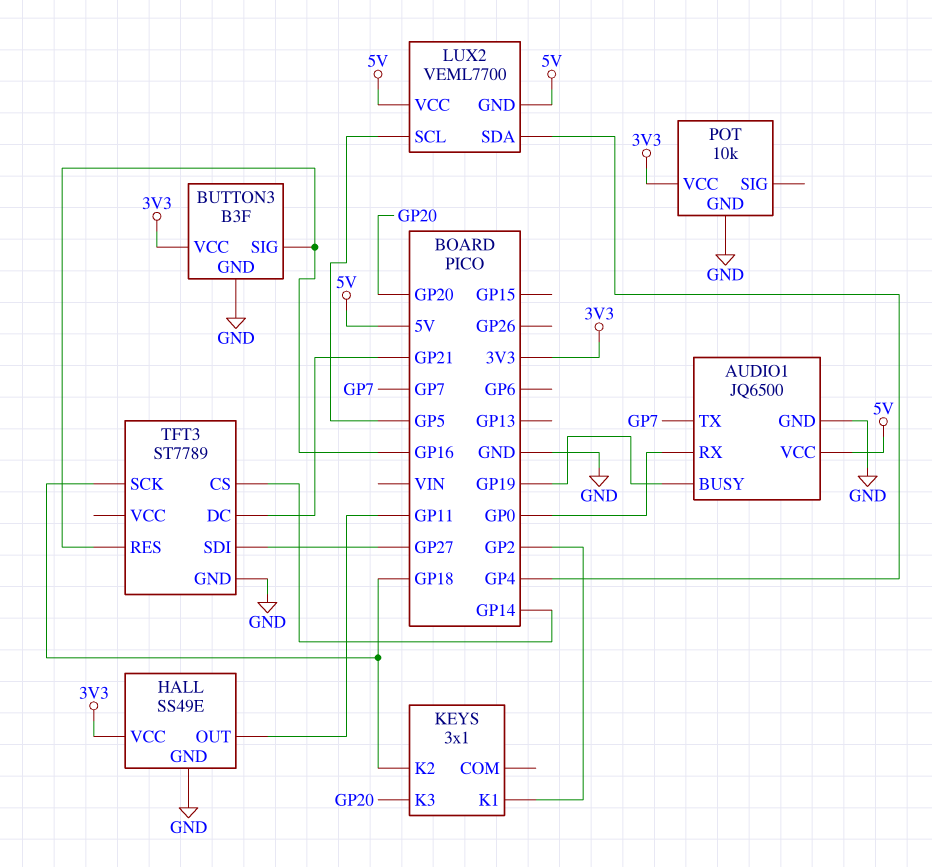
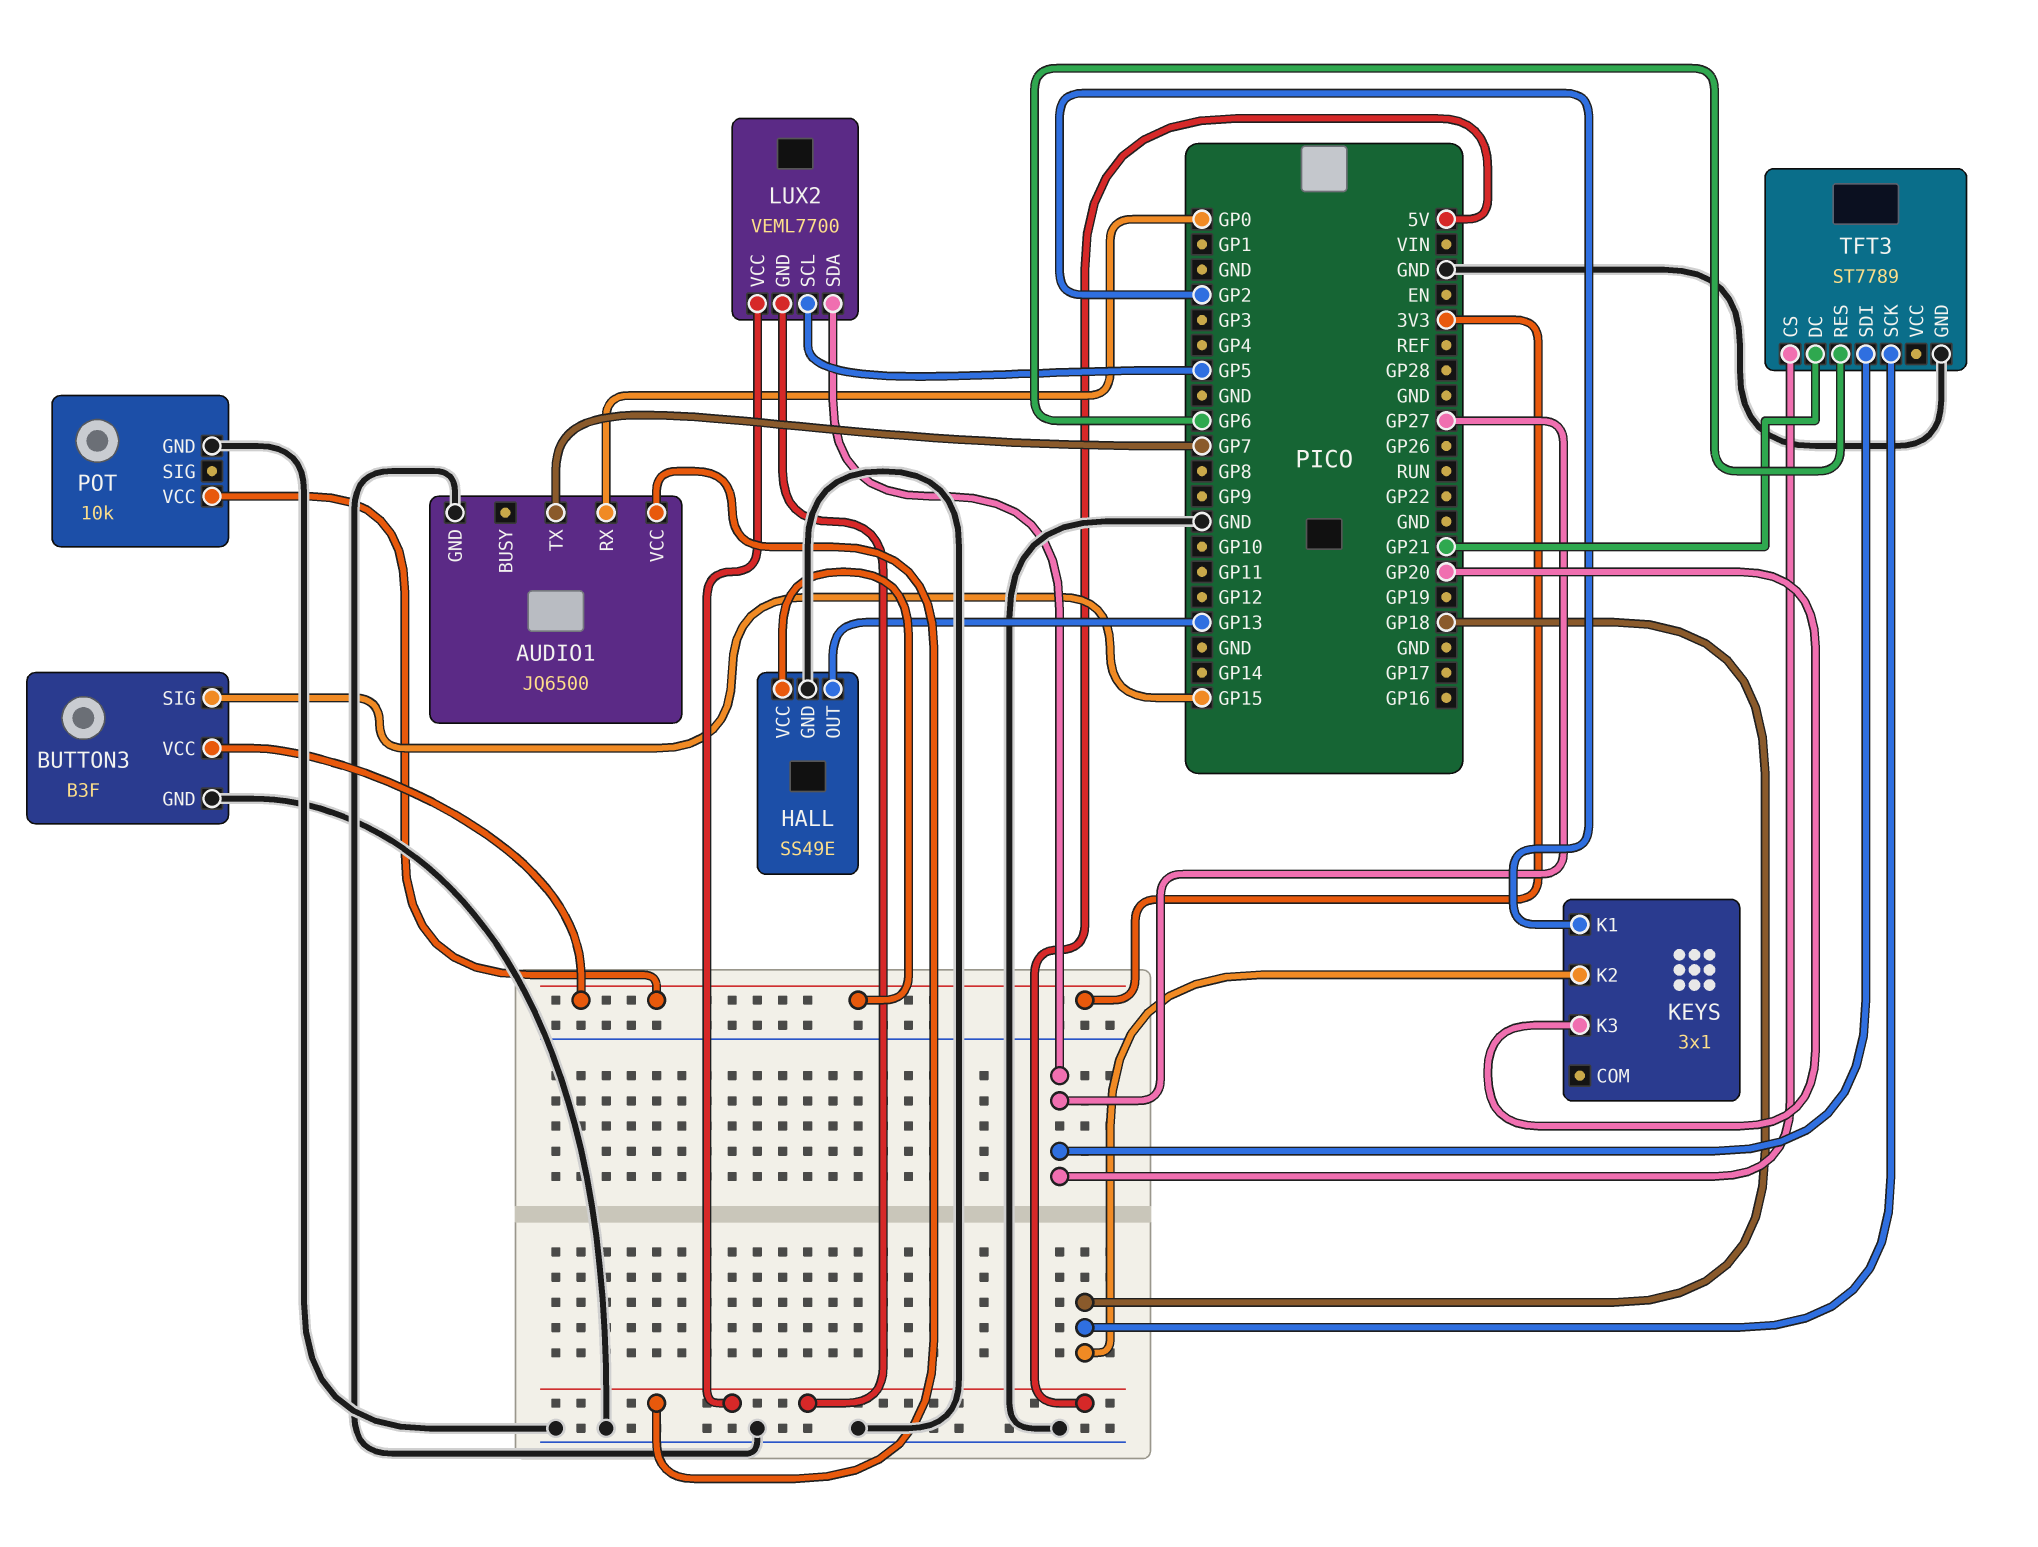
AUDIO1 pin BUSY: GP19 -> none
BUTTON3 pin SIG: GP16 -> GP15
HALL pin OUT: GP11 -> GP13
LUX2 pin SDA: GP4 -> GP27
TFT3 pin CS: GP14 -> GP27
TFT3 pin RES: GP16 -> GP6

